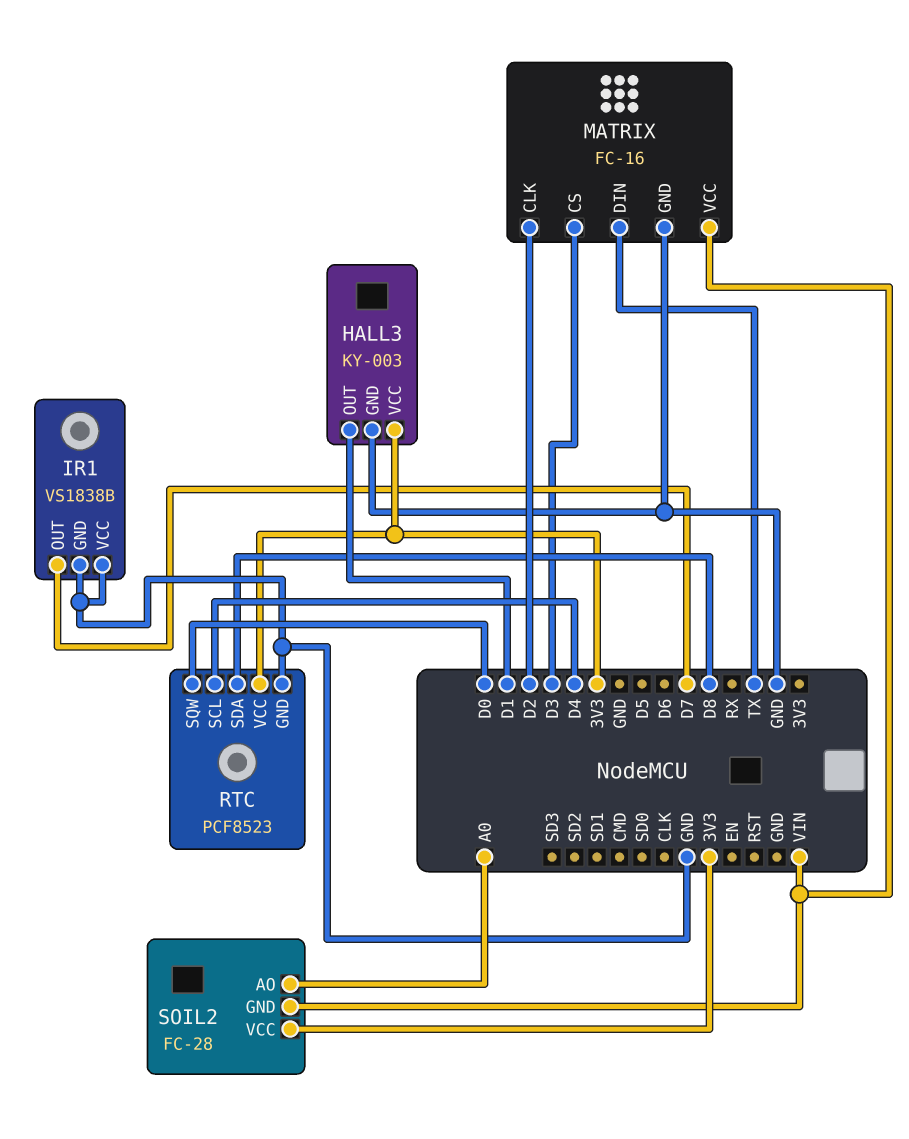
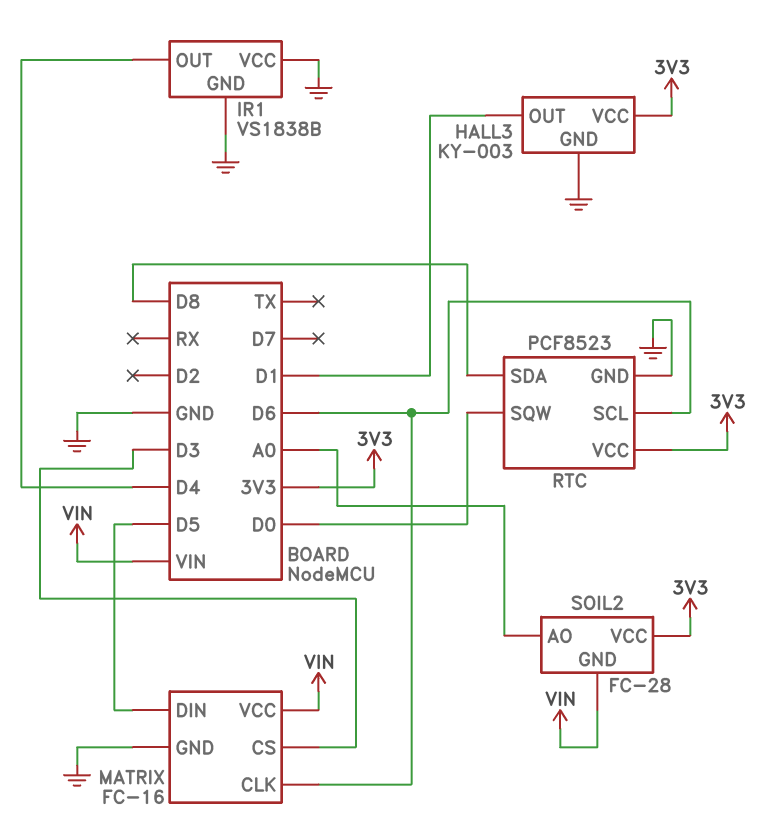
IR1 pin OUT: D7 -> D4
MATRIX pin CLK: D2 -> D6
MATRIX pin DIN: TX -> D5
RTC pin SCL: D4 -> D6

